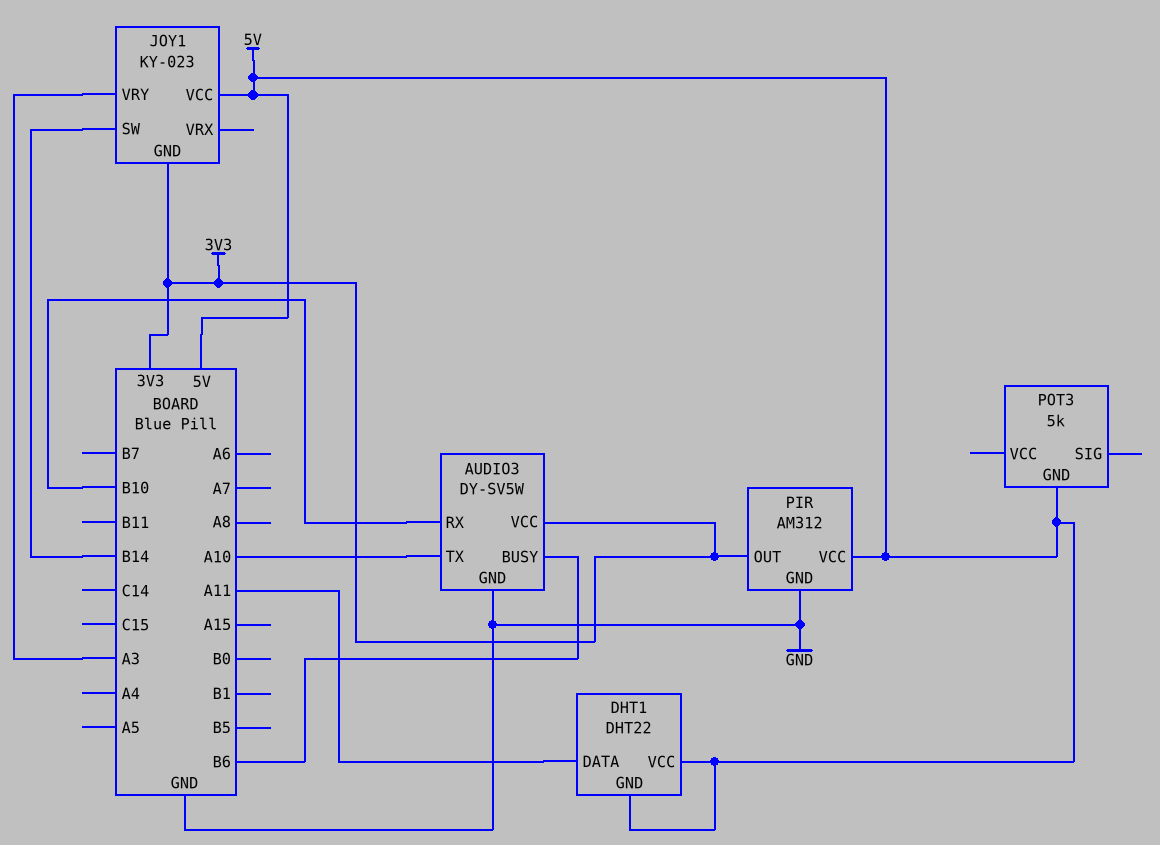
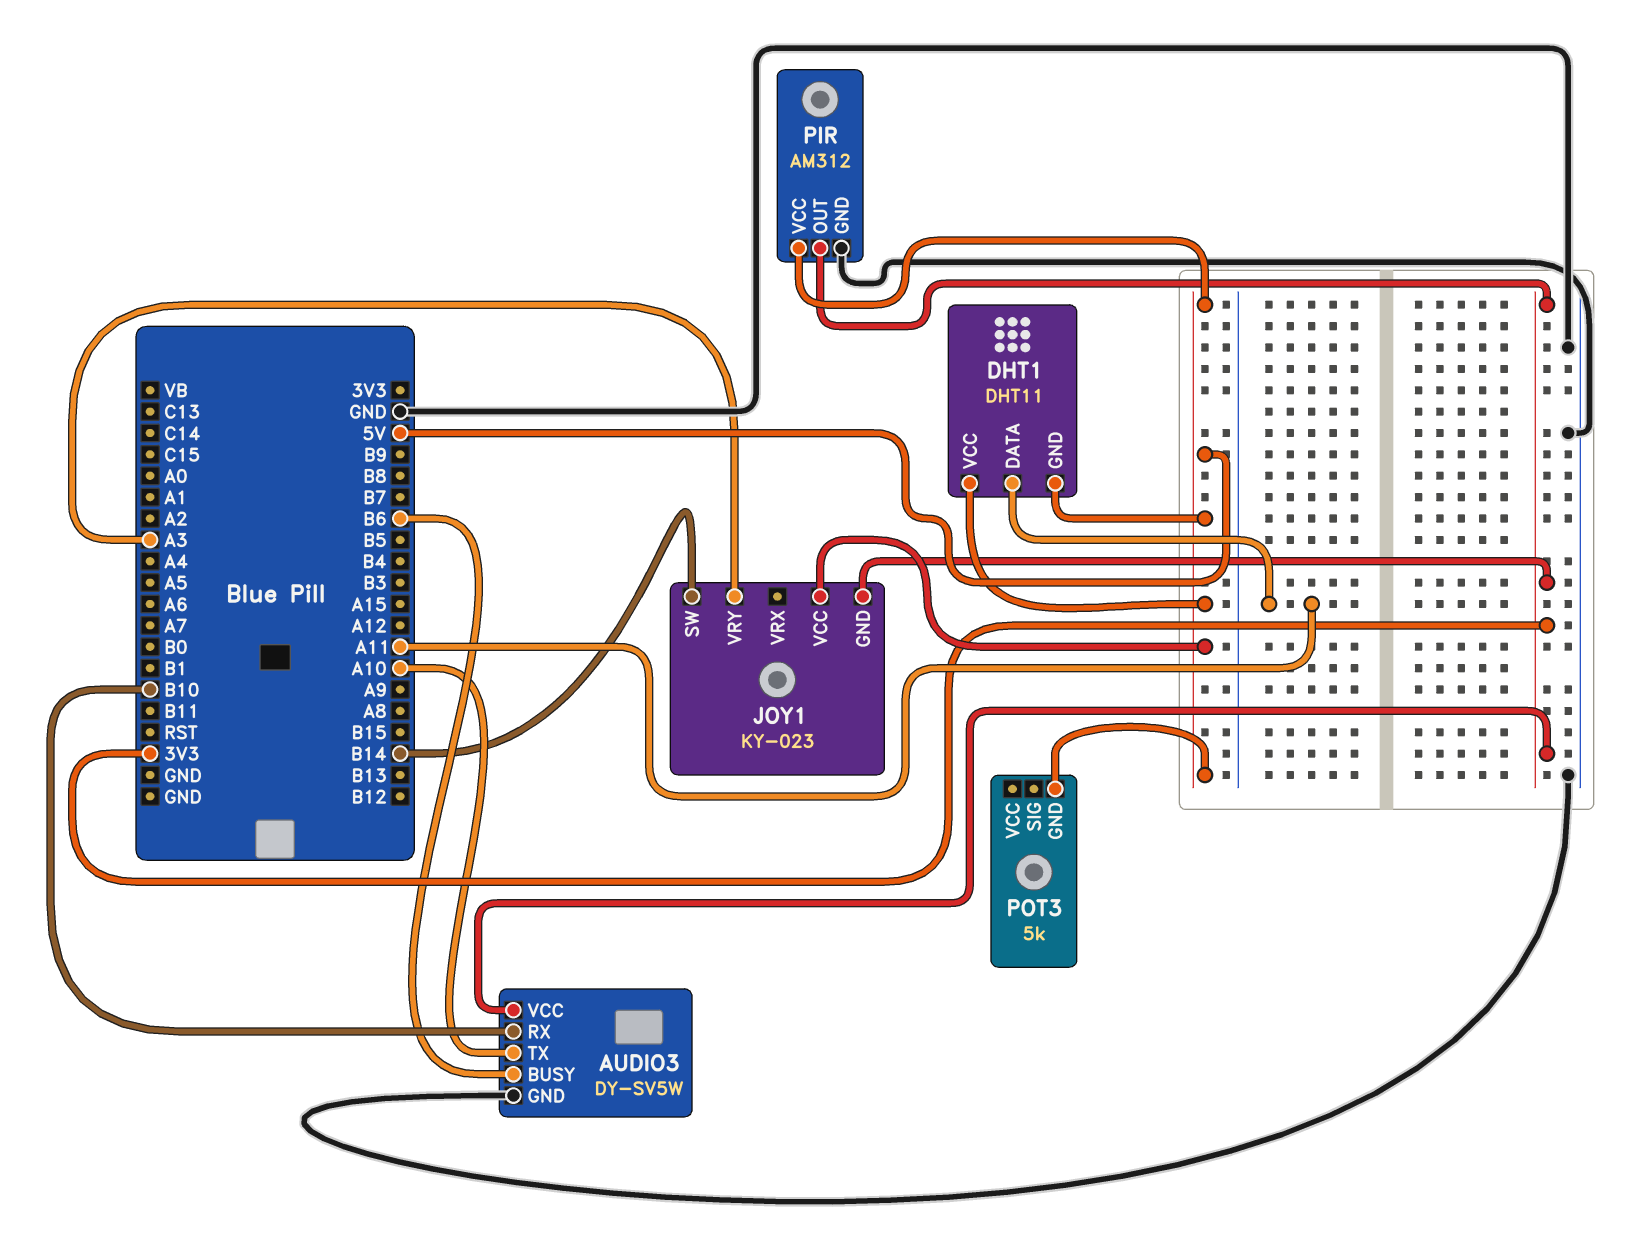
DHT1: DHT22 -> DHT11

